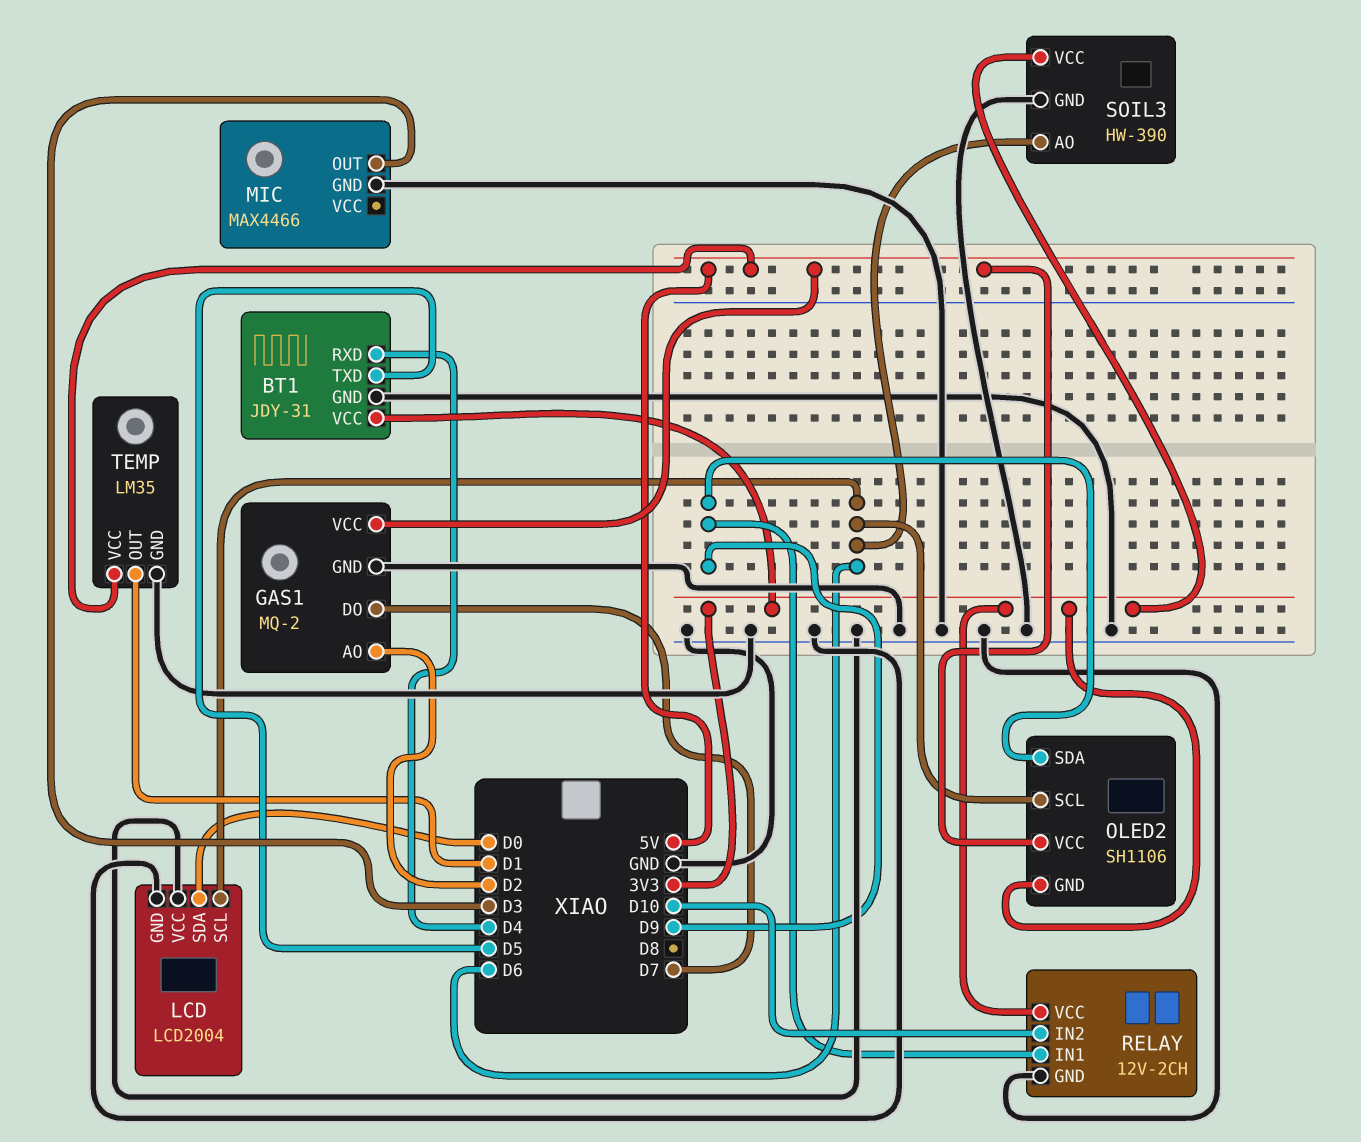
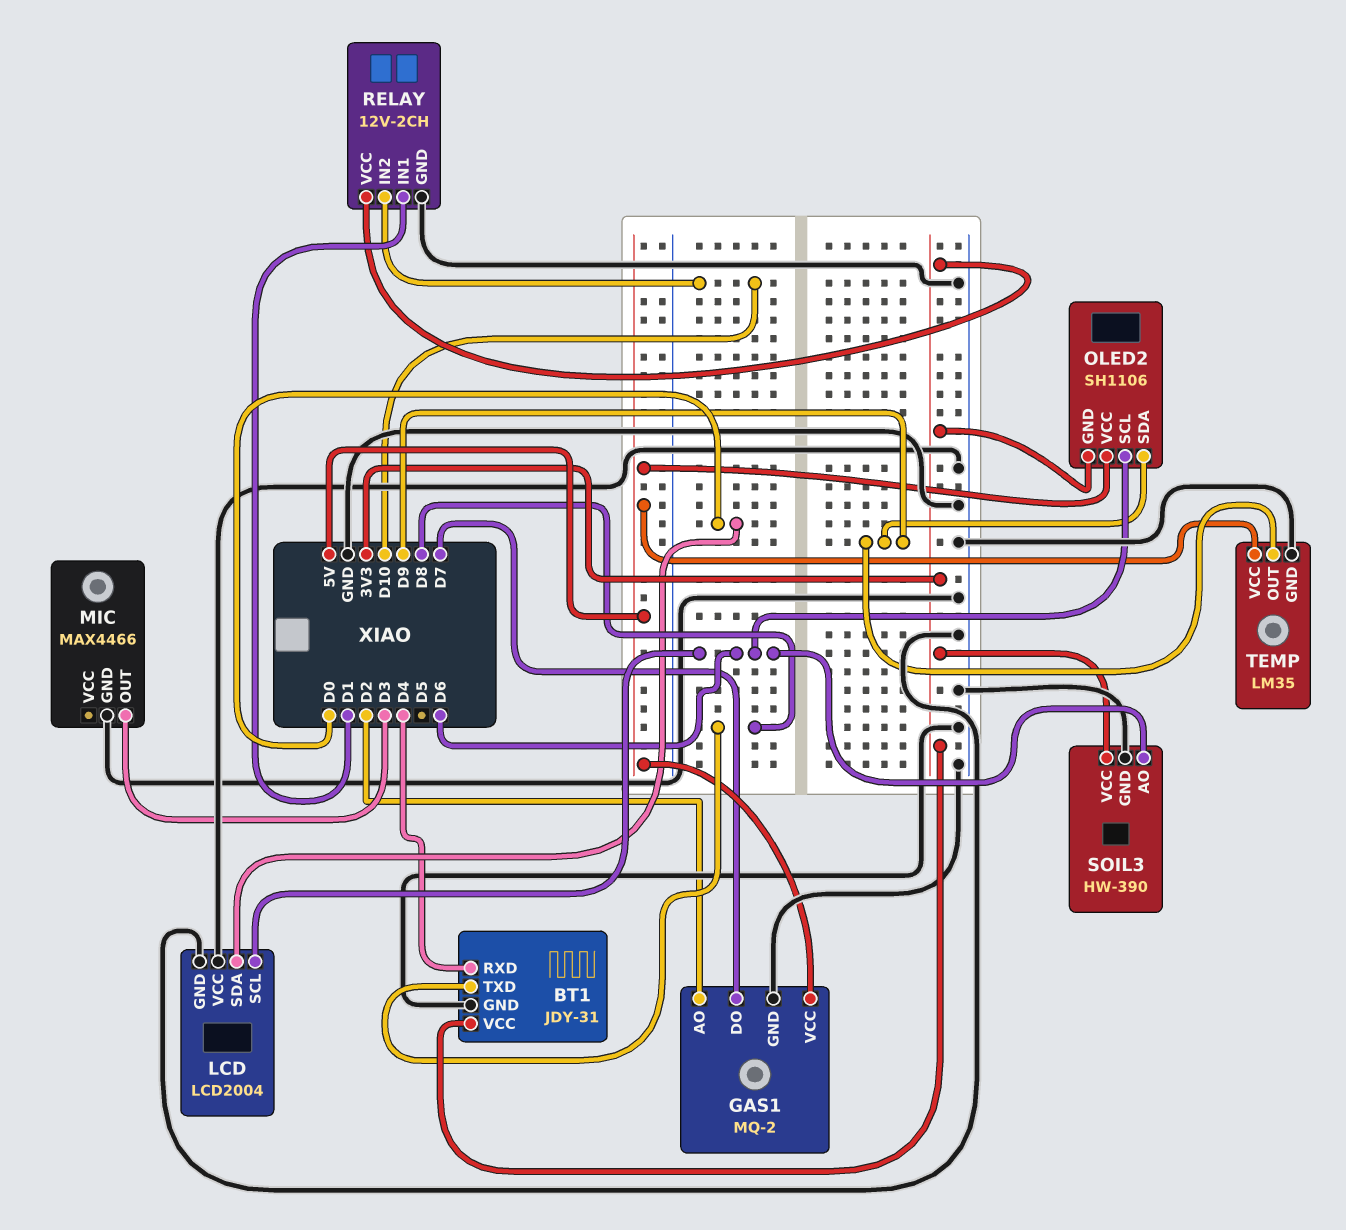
BT1 pin TXD: D5 -> D8
RELAY pin IN1: D9 -> D1
TEMP pin OUT: D1 -> D9

